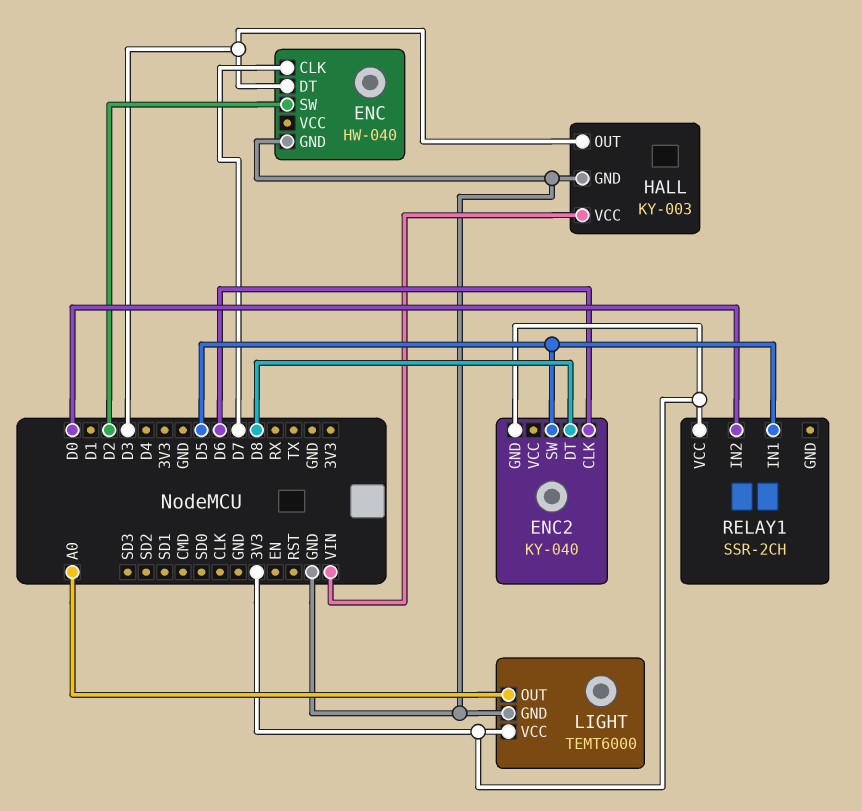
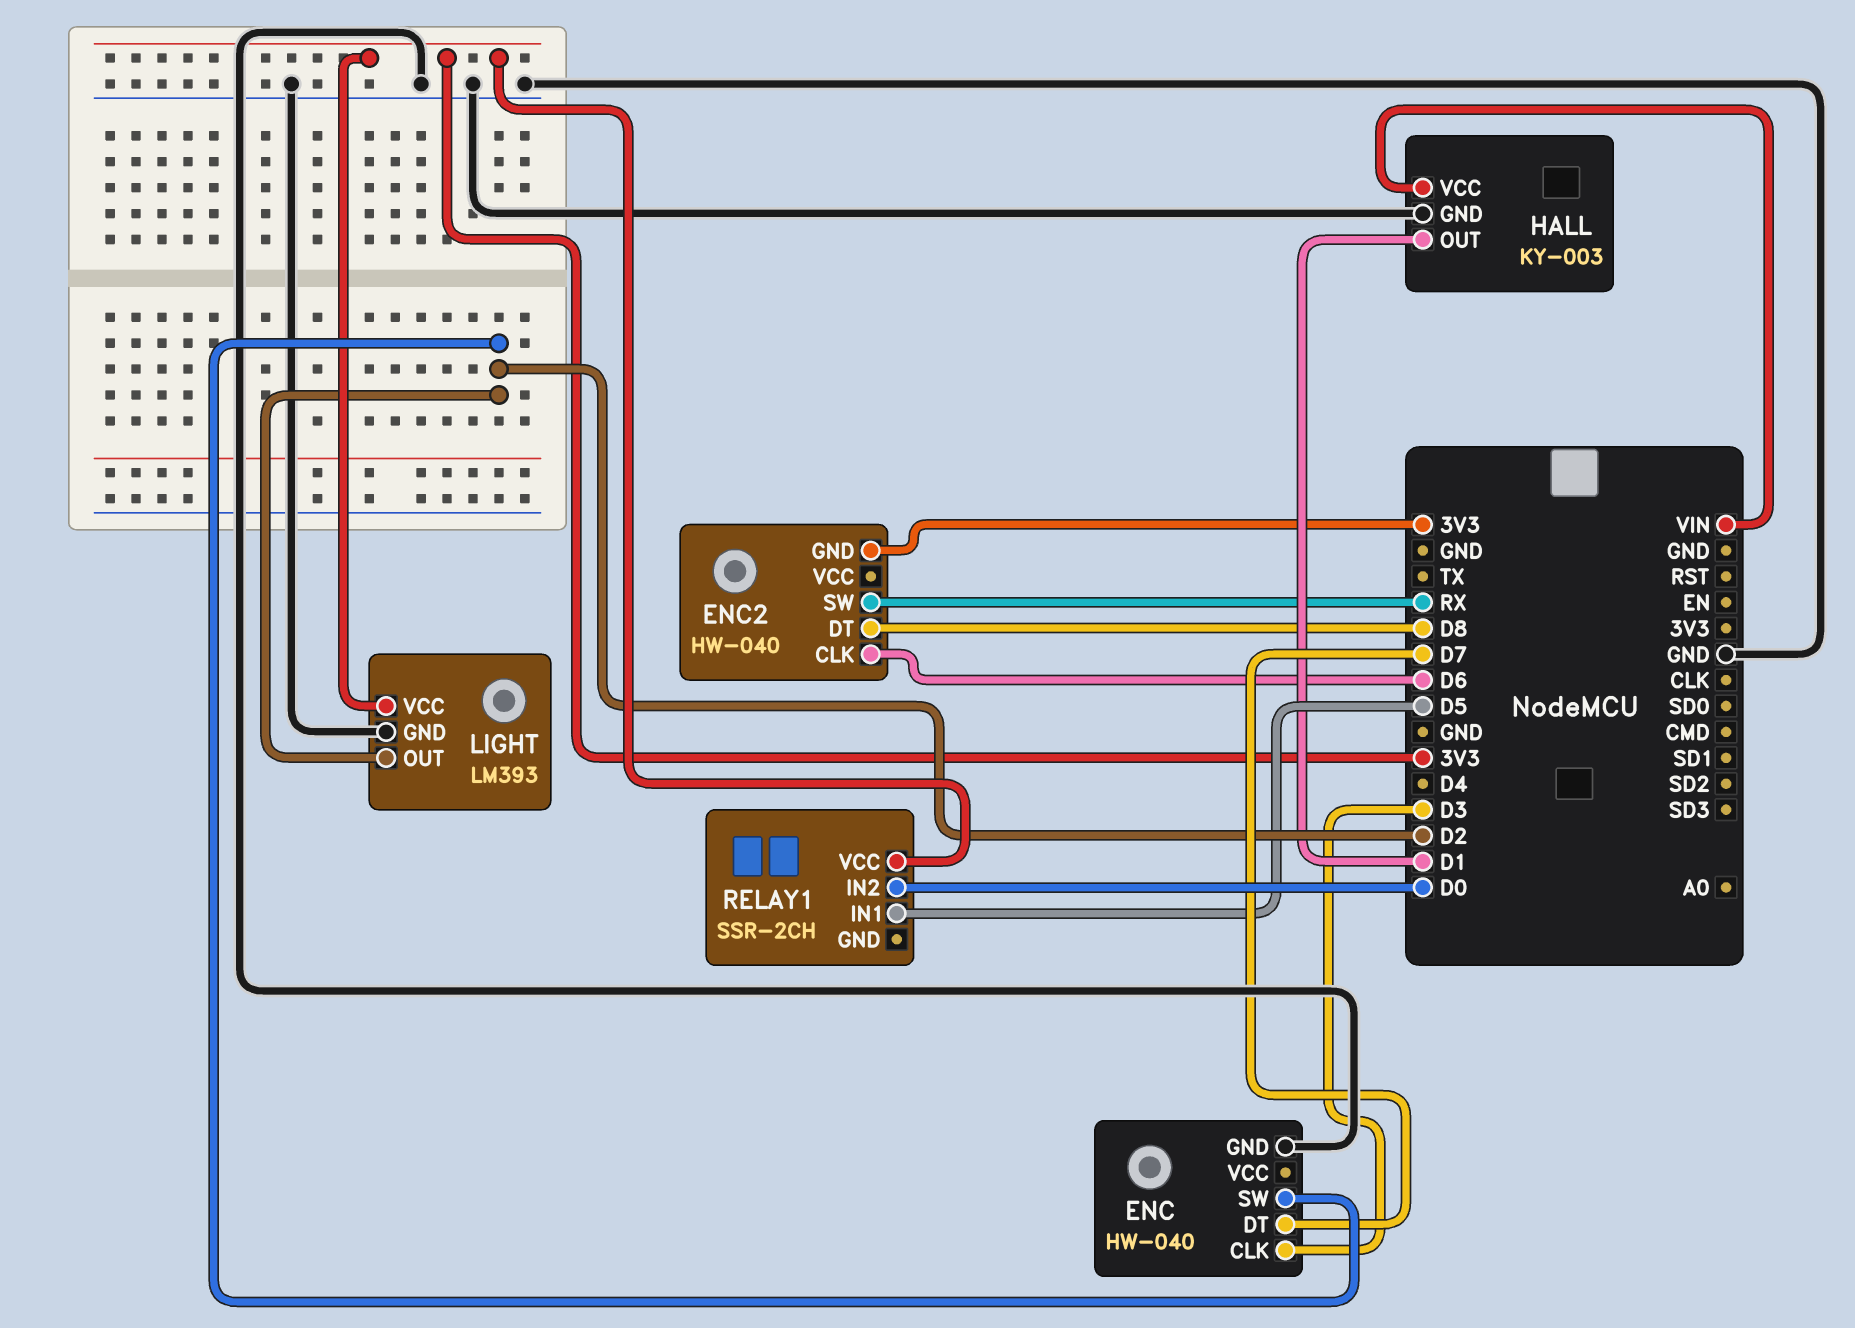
ENC pin CLK: D7 -> D3
ENC pin DT: D3 -> D7
ENC2: KY-040 -> HW-040
ENC2 pin SW: D5 -> RX
HALL pin OUT: D3 -> D1
LIGHT: TEMT6000 -> LM393
LIGHT pin OUT: A0 -> D2

